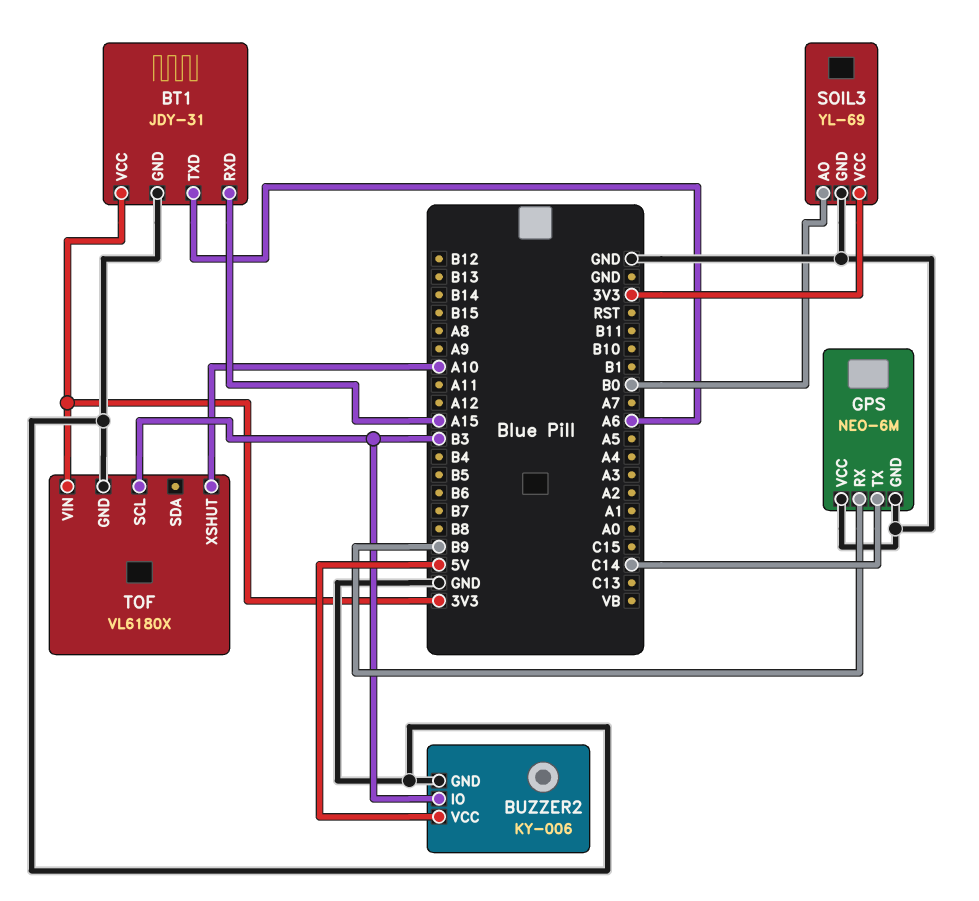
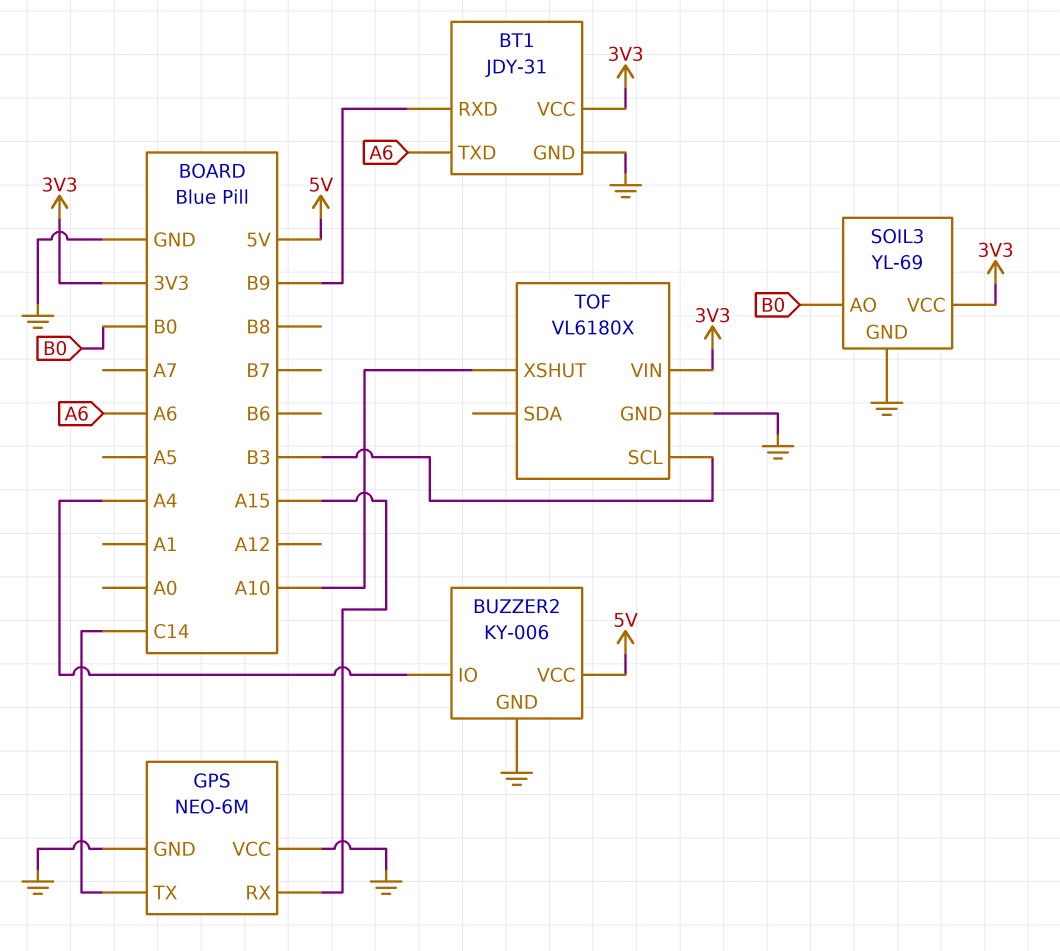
BT1 pin RXD: A15 -> B9
BUZZER2 pin IO: B3 -> A4
GPS pin RX: B9 -> A15

